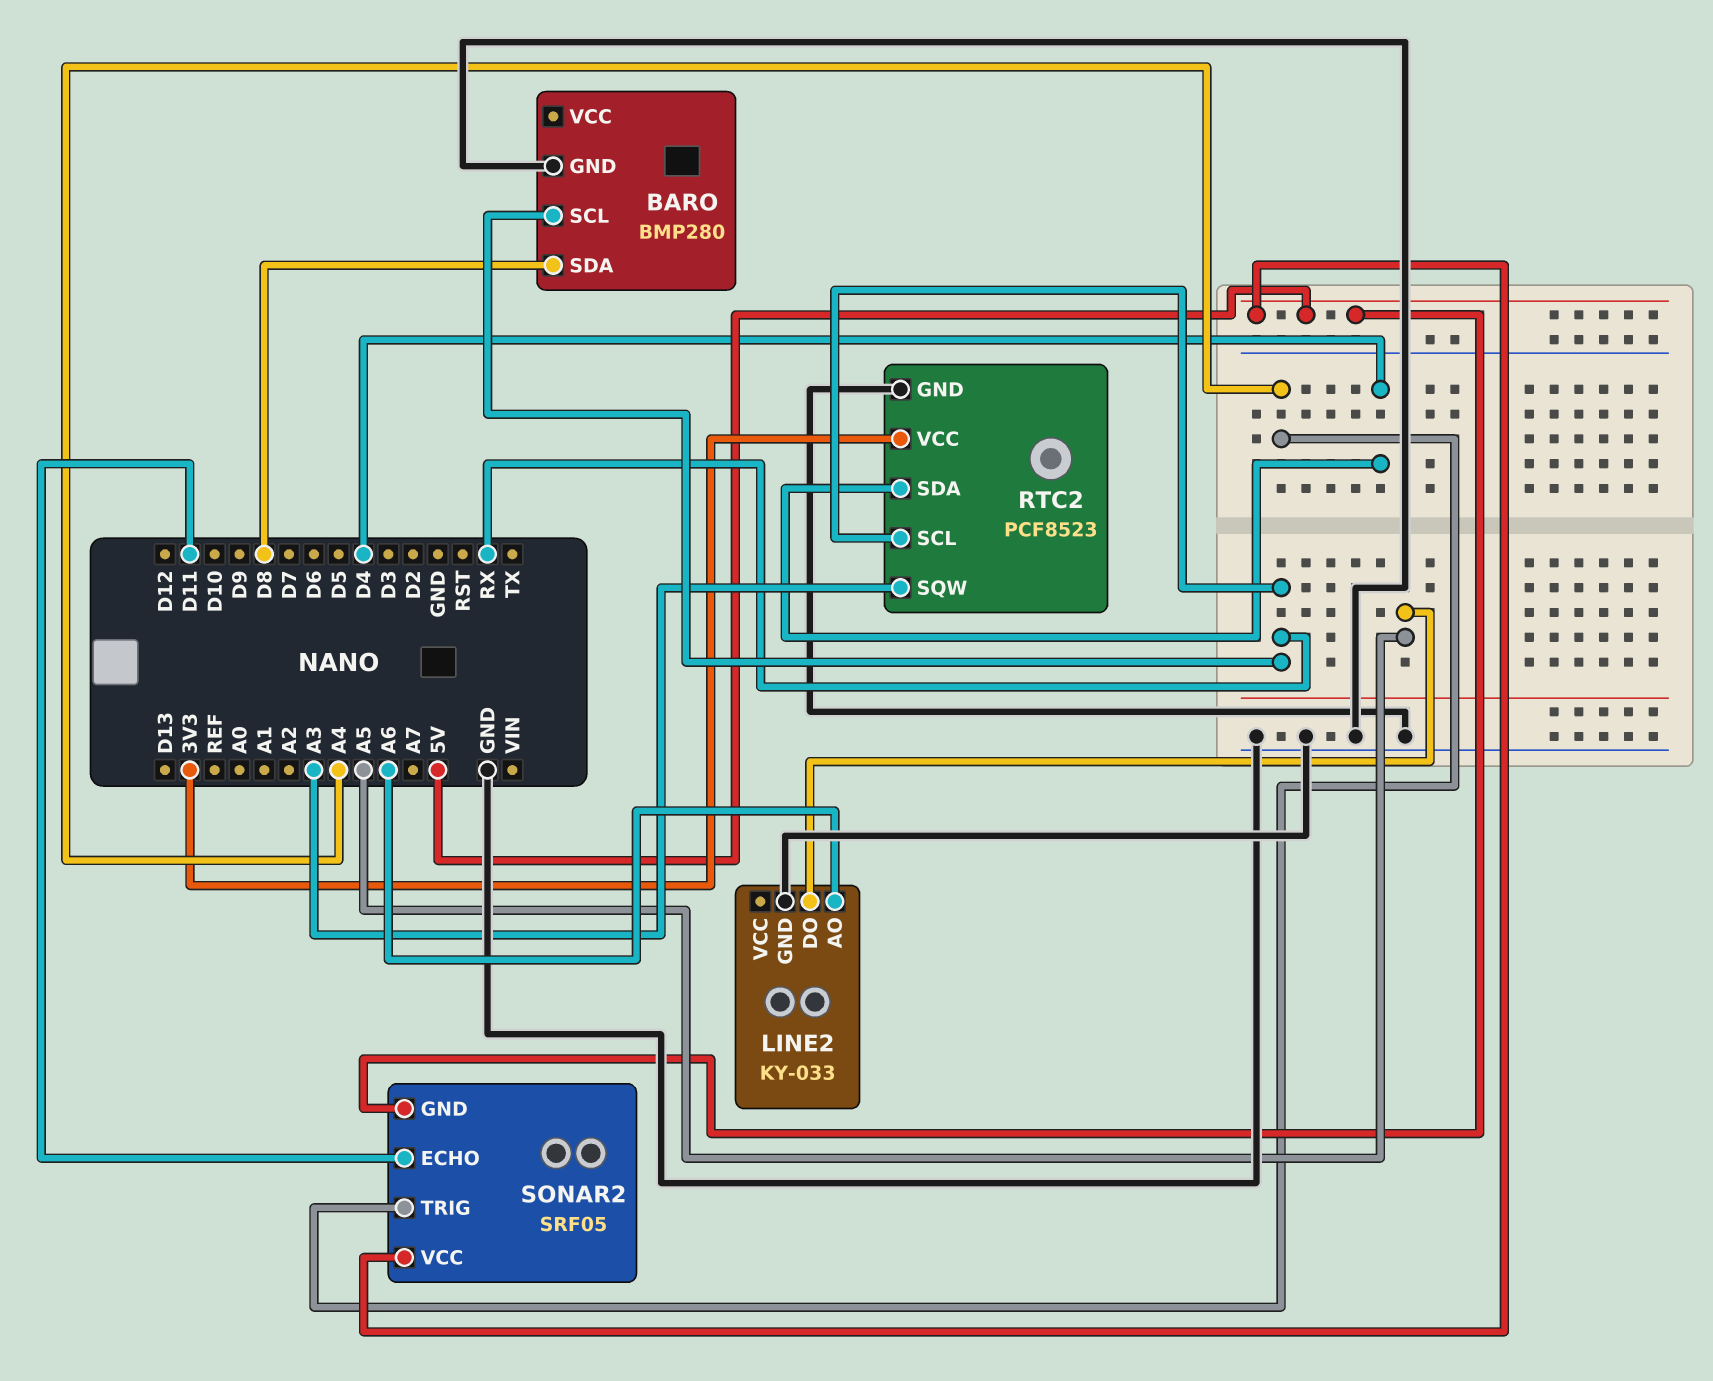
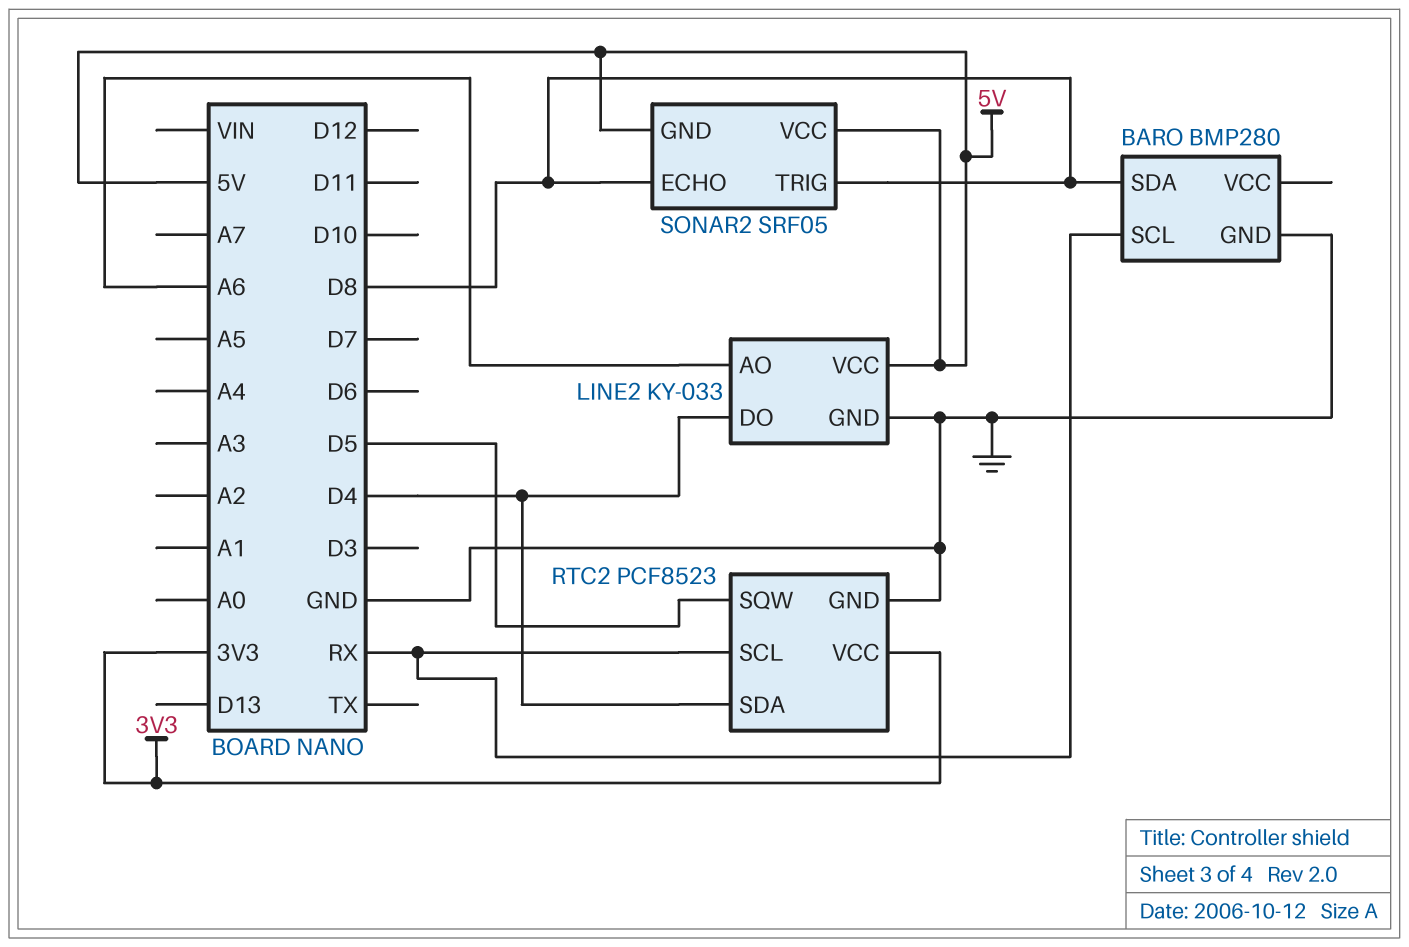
LINE2 pin DO: A5 -> D4
LINE2 pin VCC: none -> 5V
RTC2 pin SQW: A3 -> D5
SONAR2 pin ECHO: D11 -> D8
SONAR2 pin TRIG: A4 -> D8

